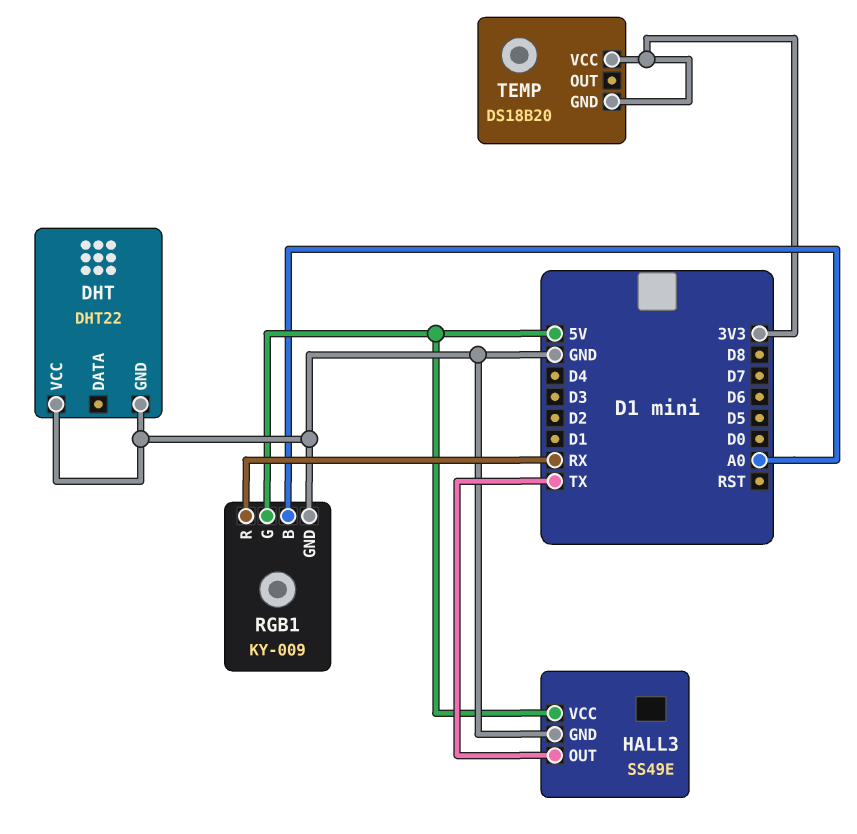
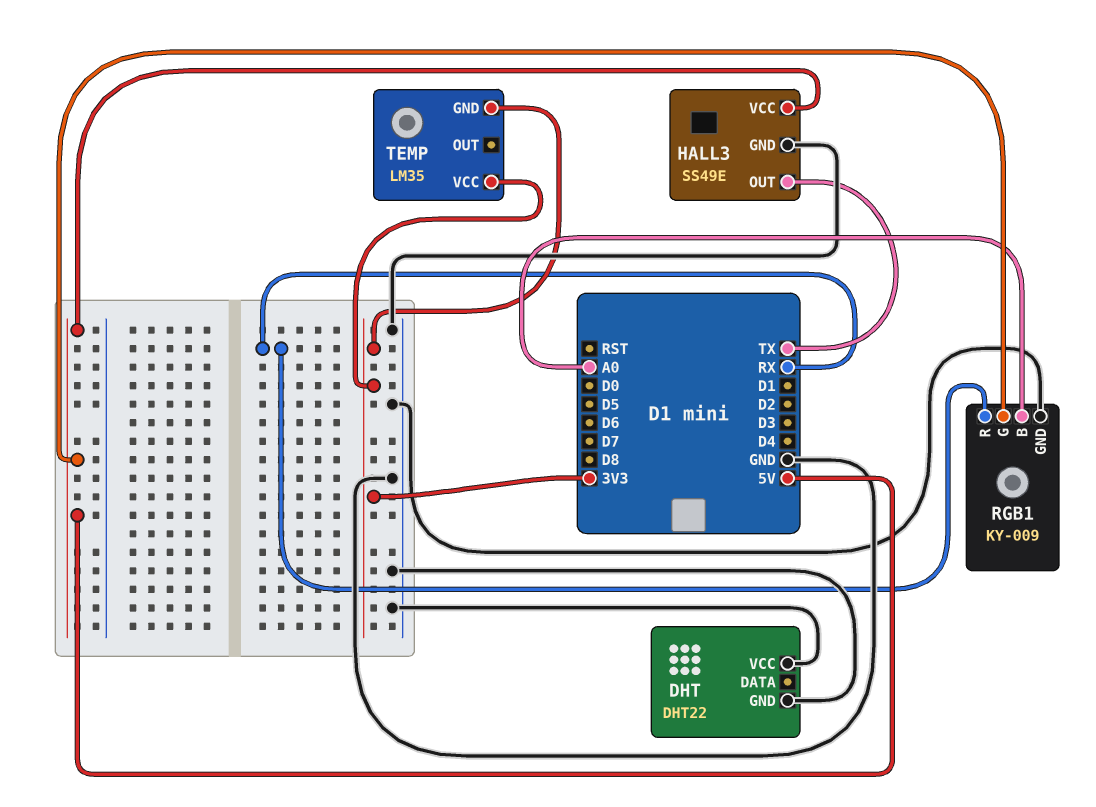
TEMP: DS18B20 -> LM35

